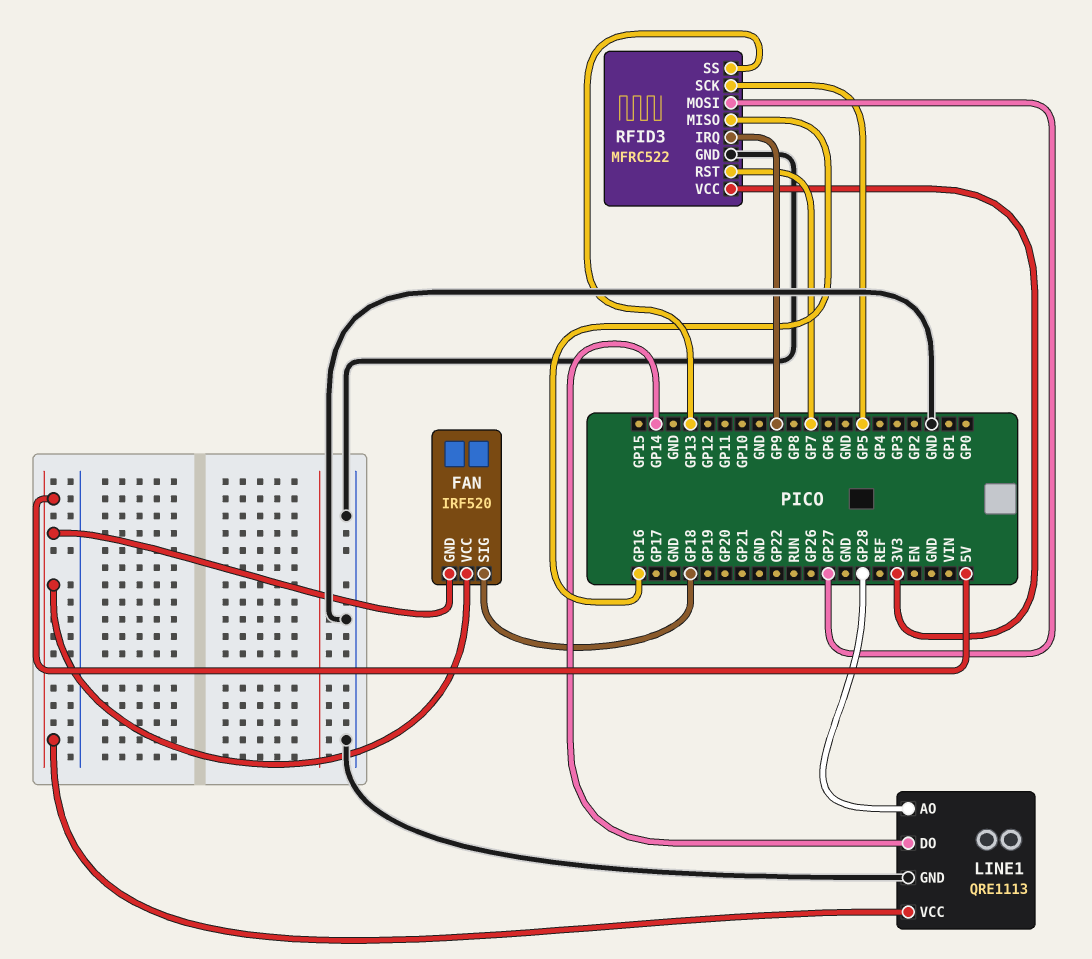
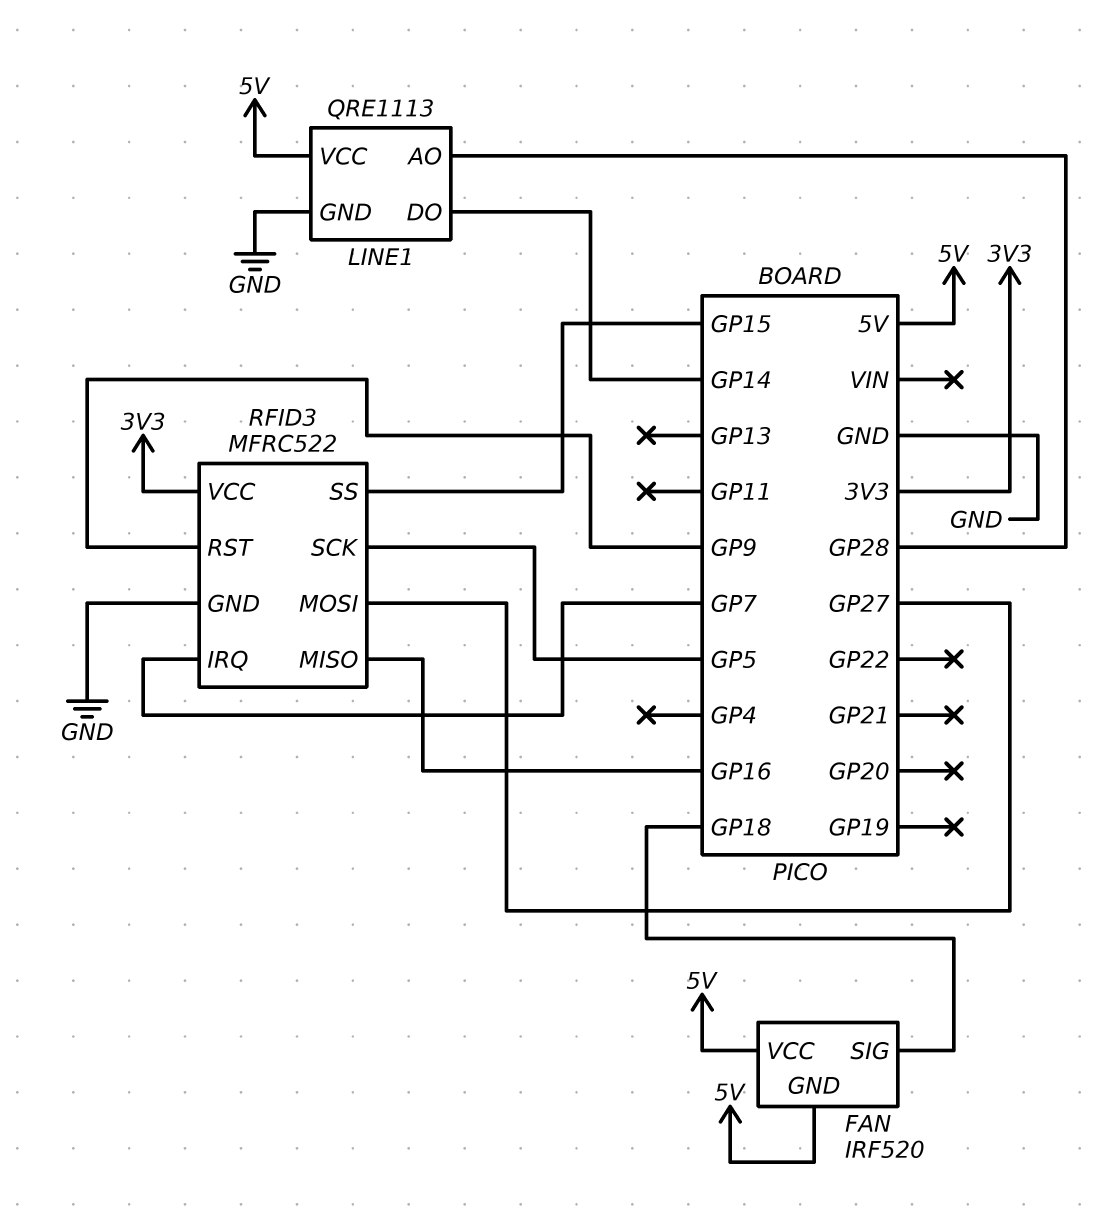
RFID3 pin IRQ: GP9 -> GP7
RFID3 pin RST: GP7 -> GP9
RFID3 pin SS: GP13 -> GP15

